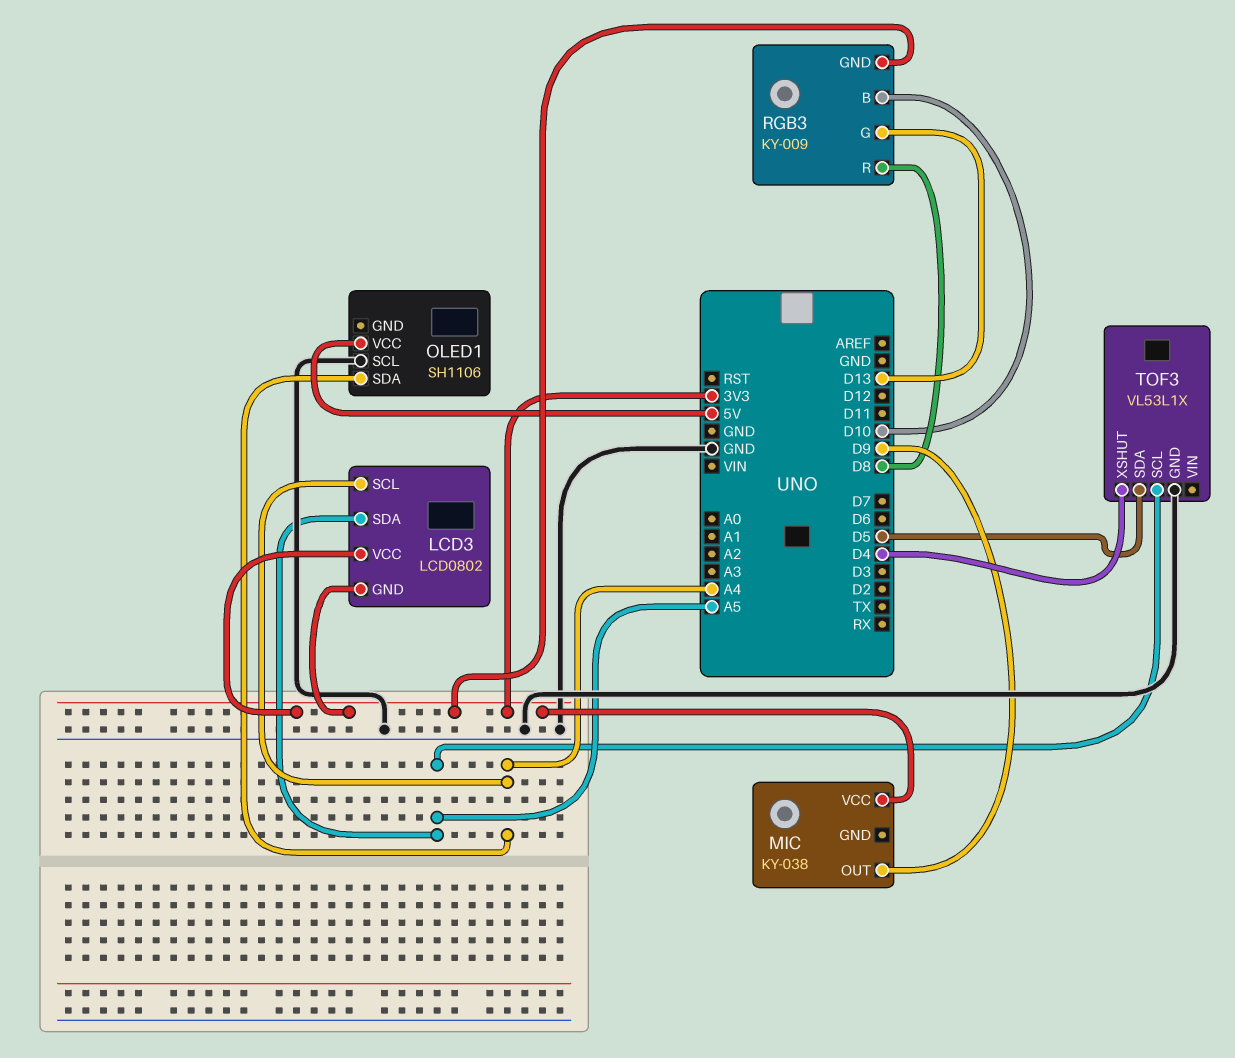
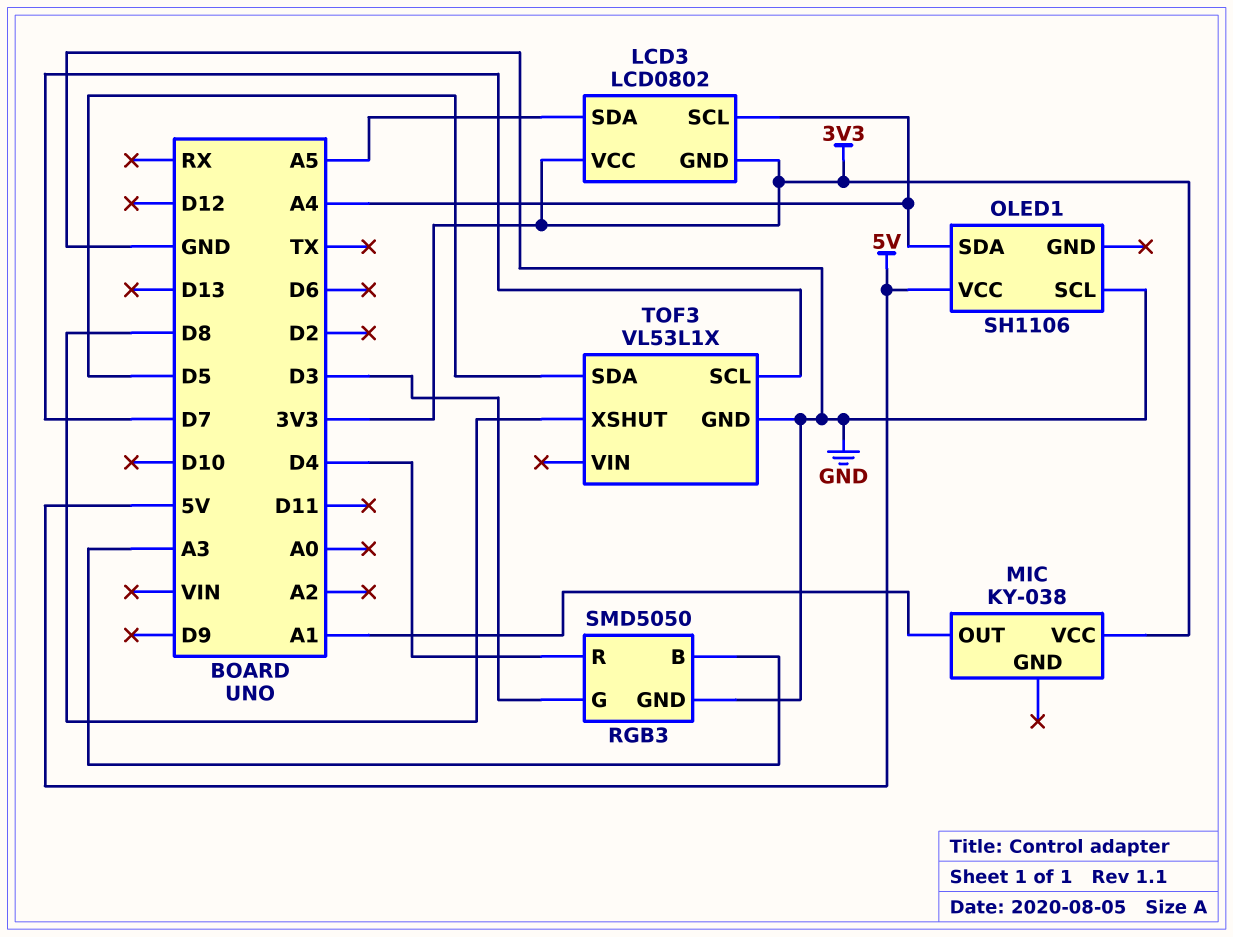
MIC pin OUT: D9 -> A1
RGB3: KY-009 -> SMD5050
RGB3 pin B: D10 -> A3
RGB3 pin G: D13 -> D3
RGB3 pin GND: 3V3 -> GND
RGB3 pin R: D8 -> D4
TOF3 pin SCL: A5 -> D7
TOF3 pin XSHUT: D4 -> D8

